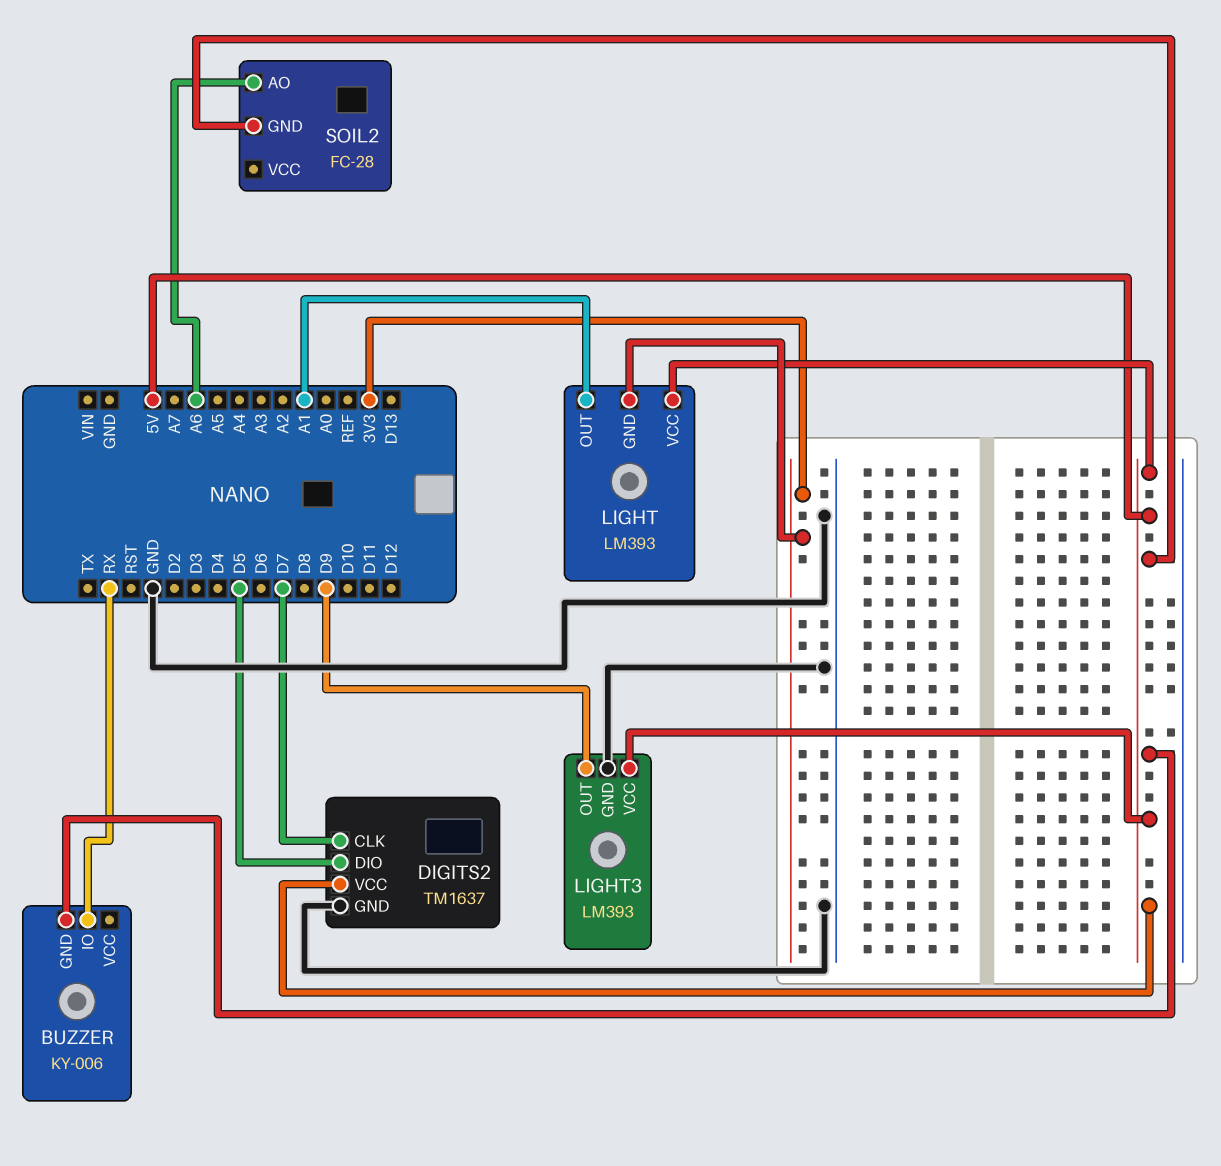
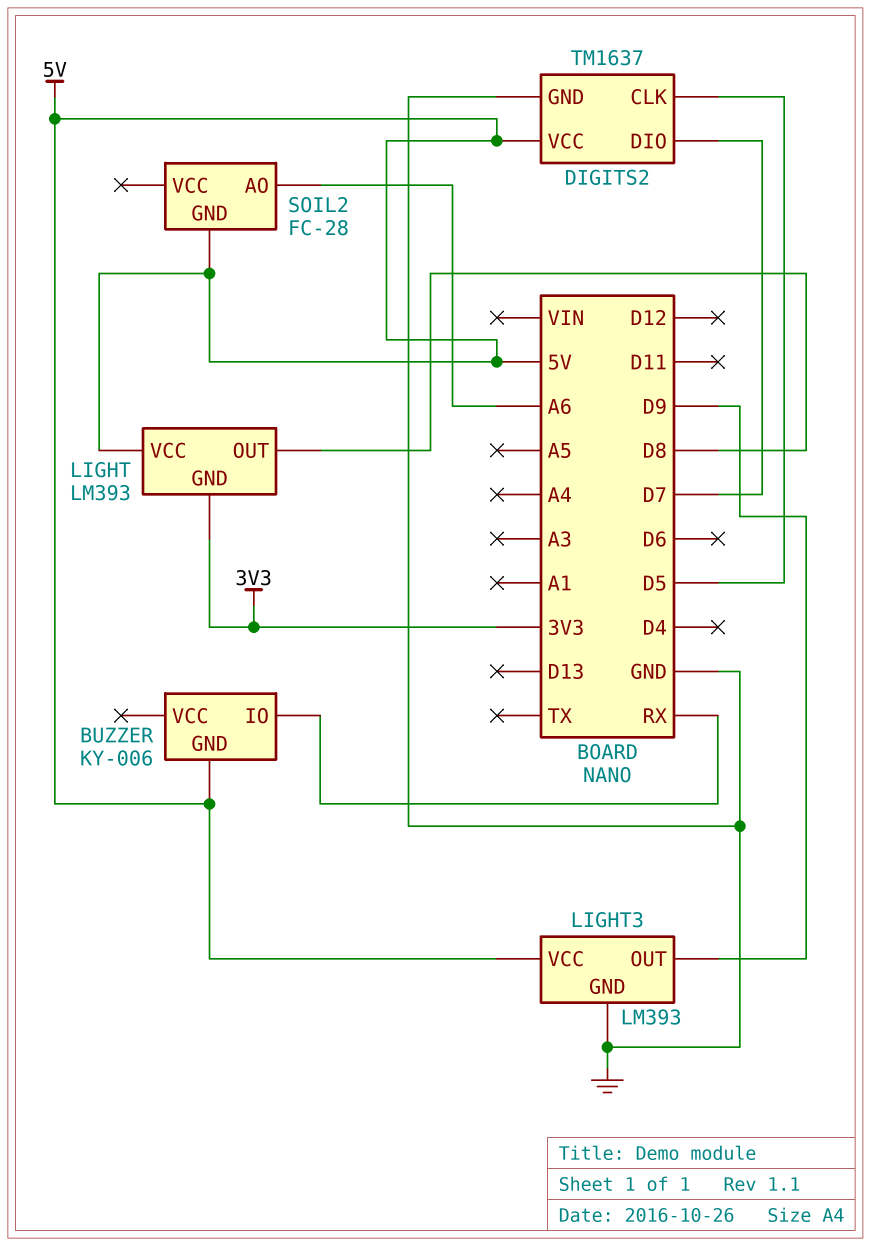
DIGITS2 pin CLK: D7 -> D5
DIGITS2 pin DIO: D5 -> D7
LIGHT pin OUT: A1 -> D8

